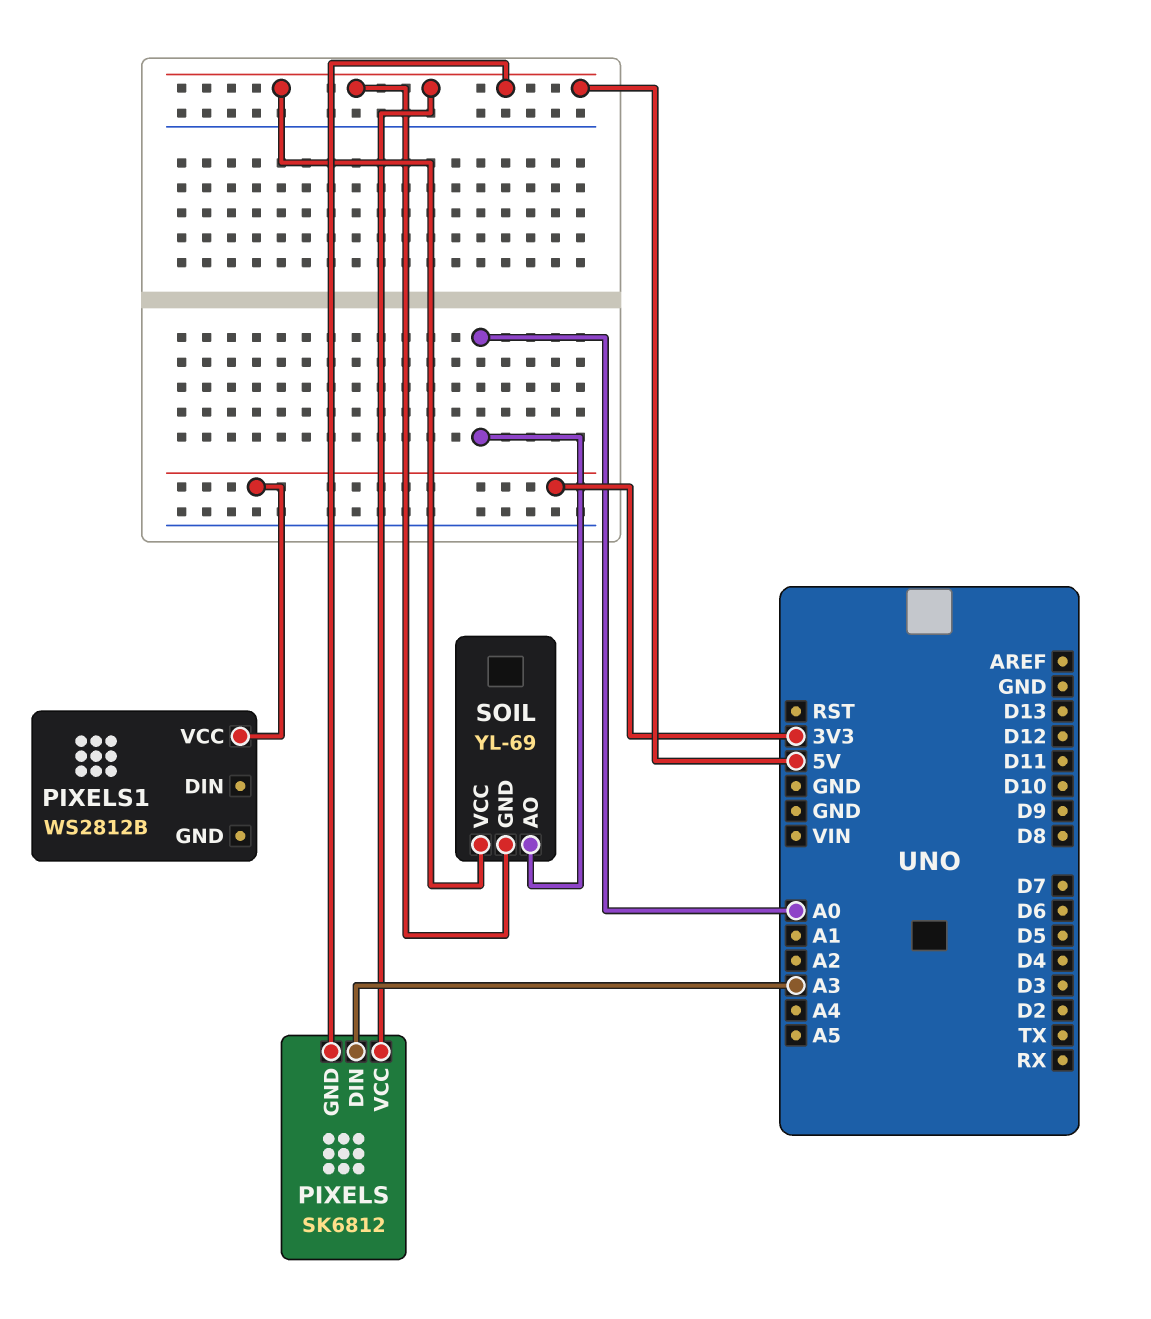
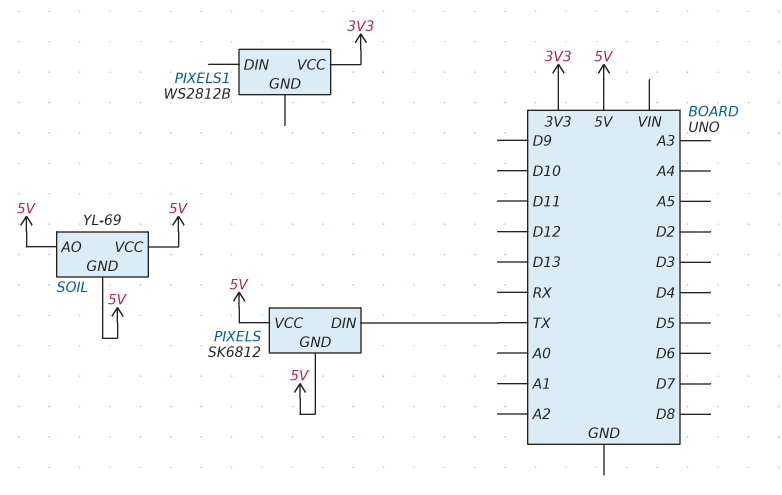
PIXELS pin DIN: A3 -> TX
SOIL pin AO: A0 -> 5V

